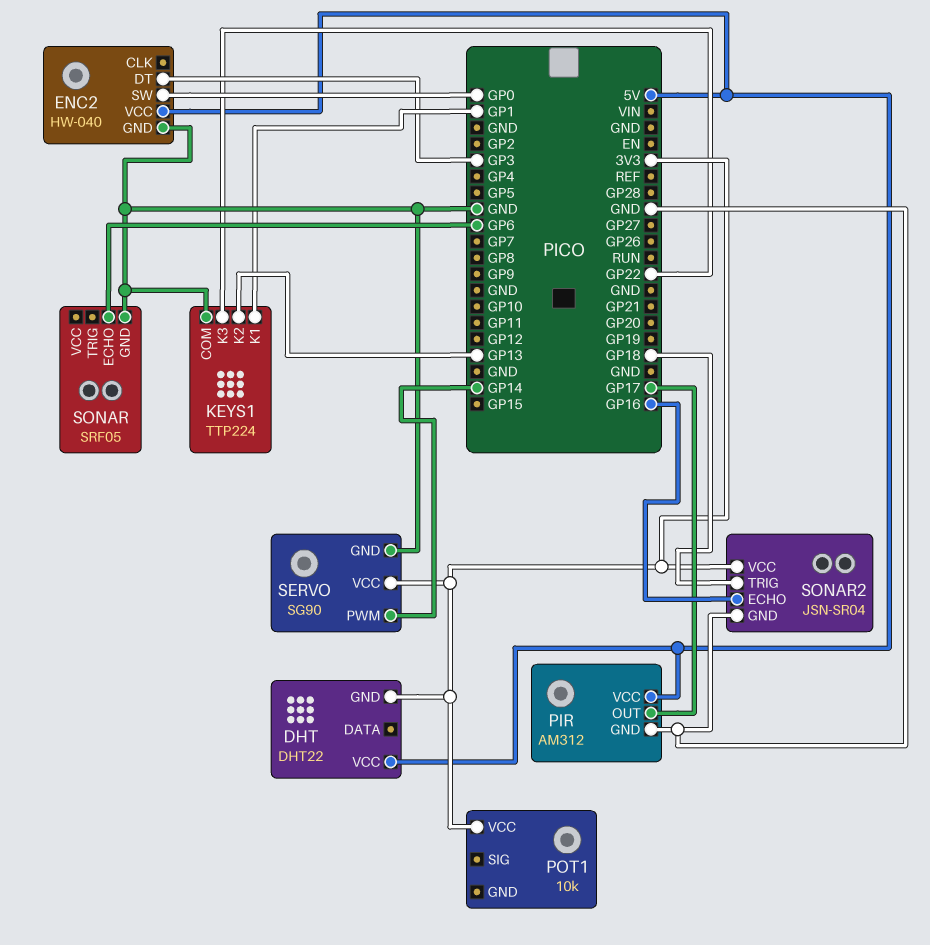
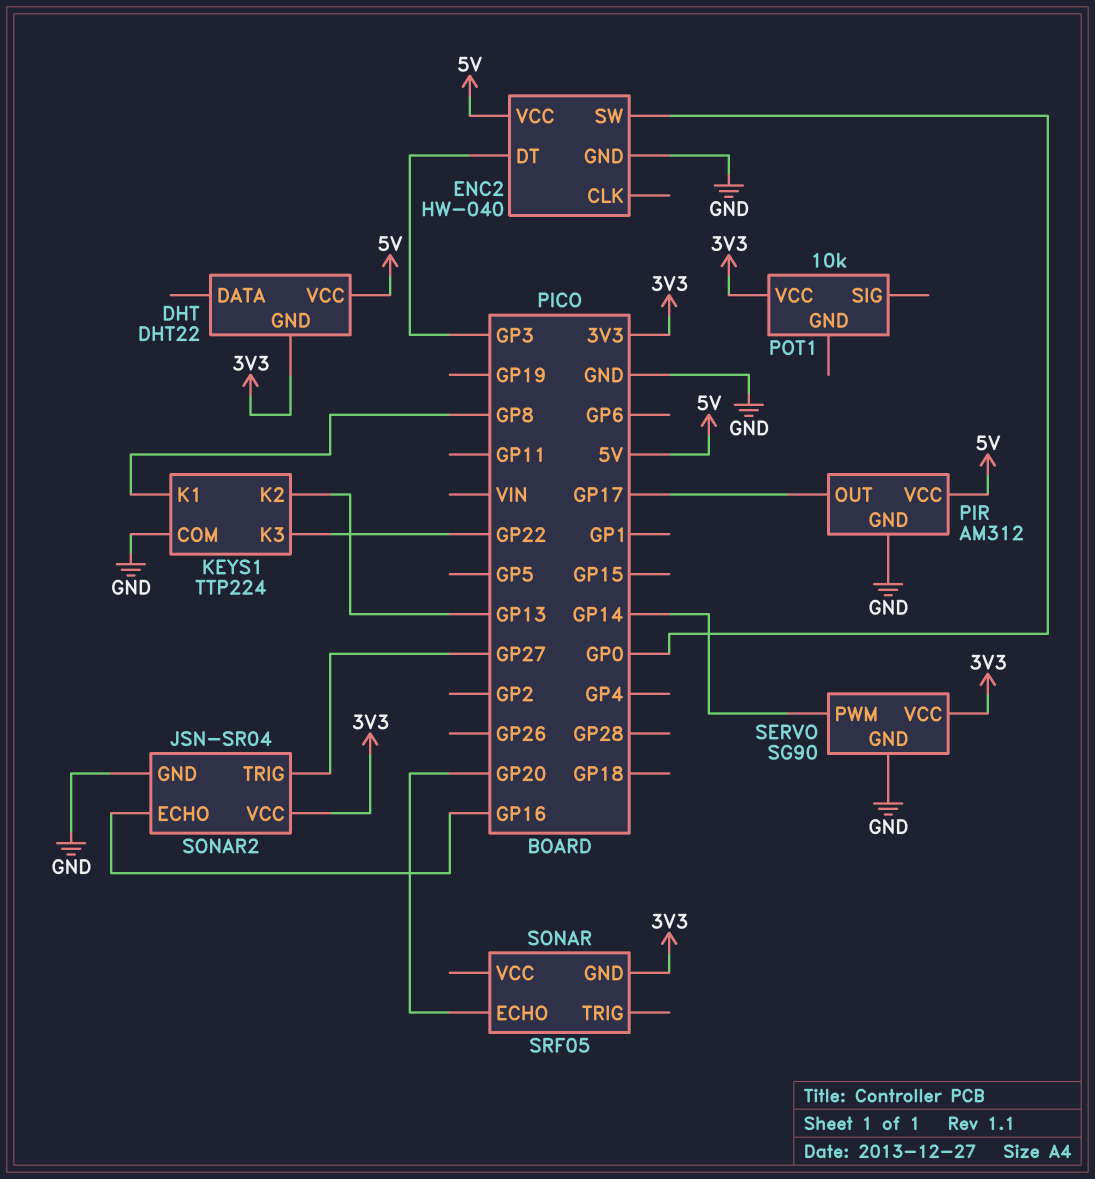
KEYS1 pin K1: GP1 -> GP8
SONAR pin ECHO: GP6 -> GP20
SONAR pin GND: GND -> 3V3
SONAR2 pin TRIG: GP18 -> GP27

